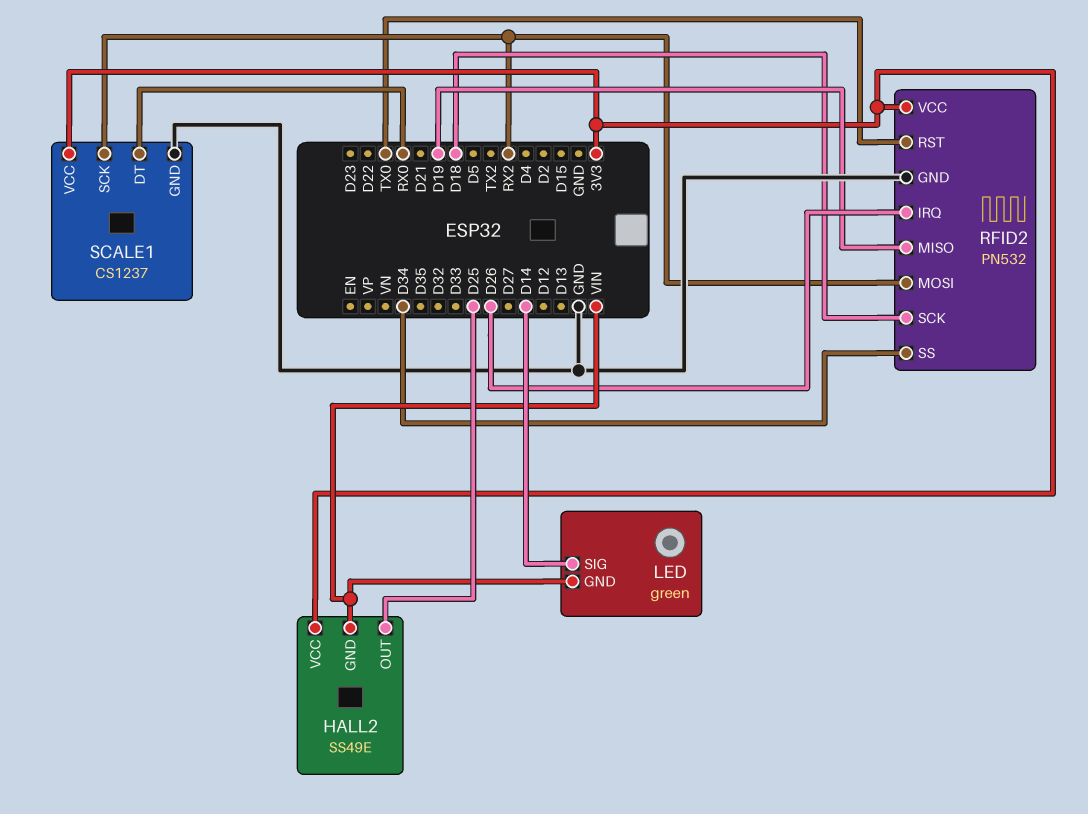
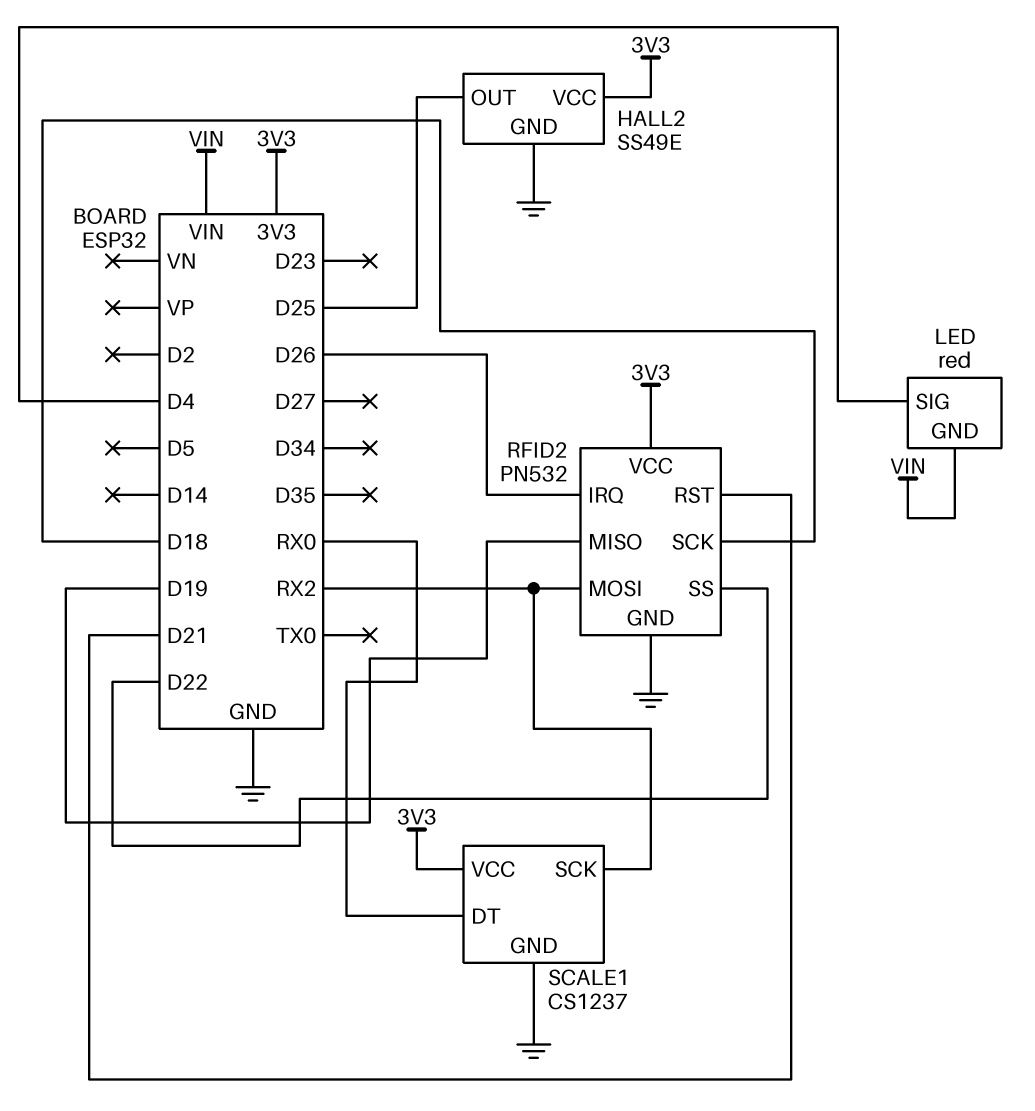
HALL2 pin GND: VIN -> GND
LED: green -> red
LED pin SIG: D14 -> D4
RFID2 pin RST: TX0 -> D21
RFID2 pin SS: D34 -> D22

